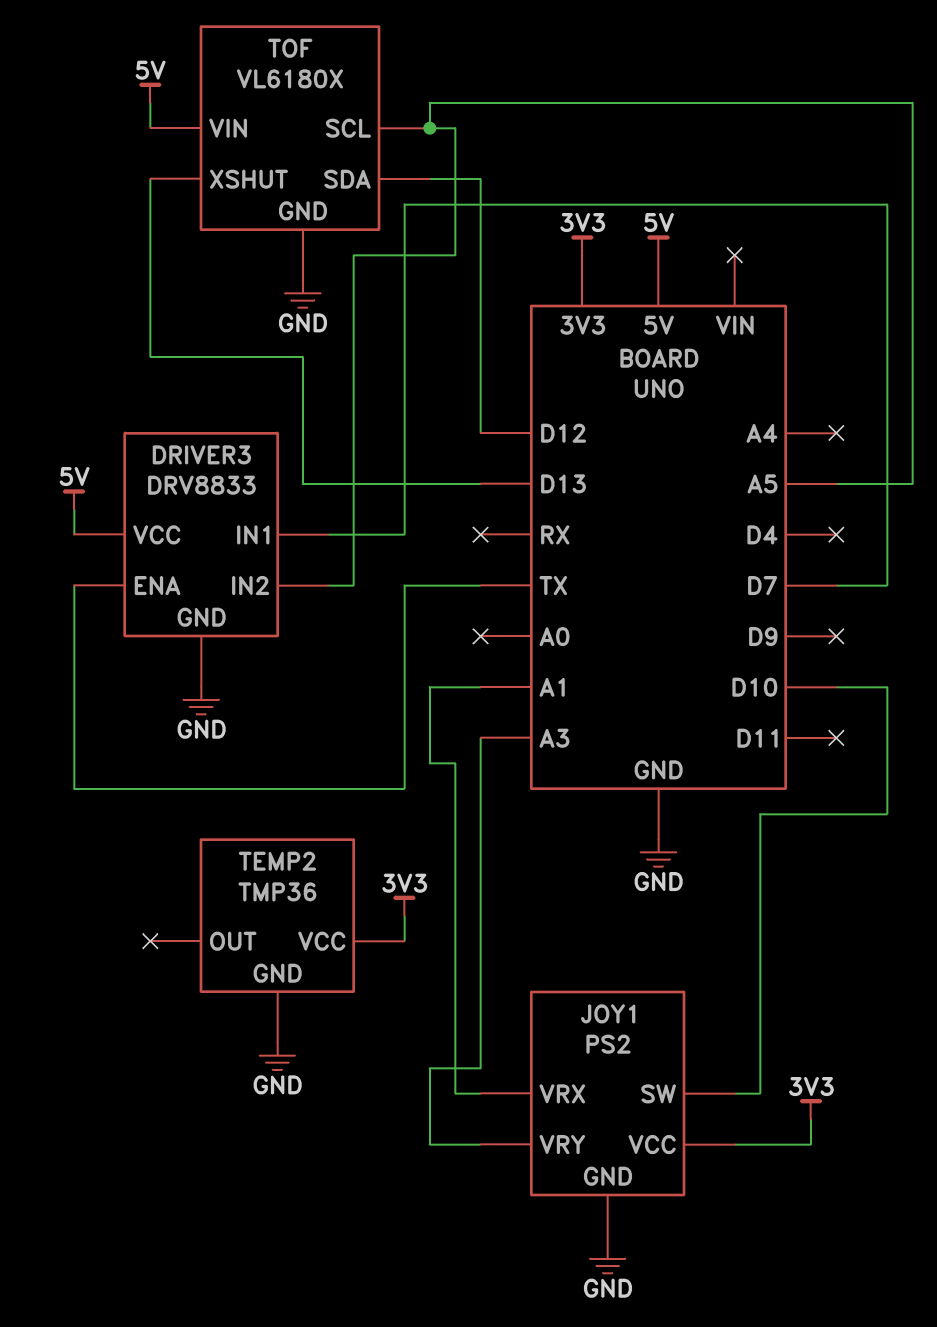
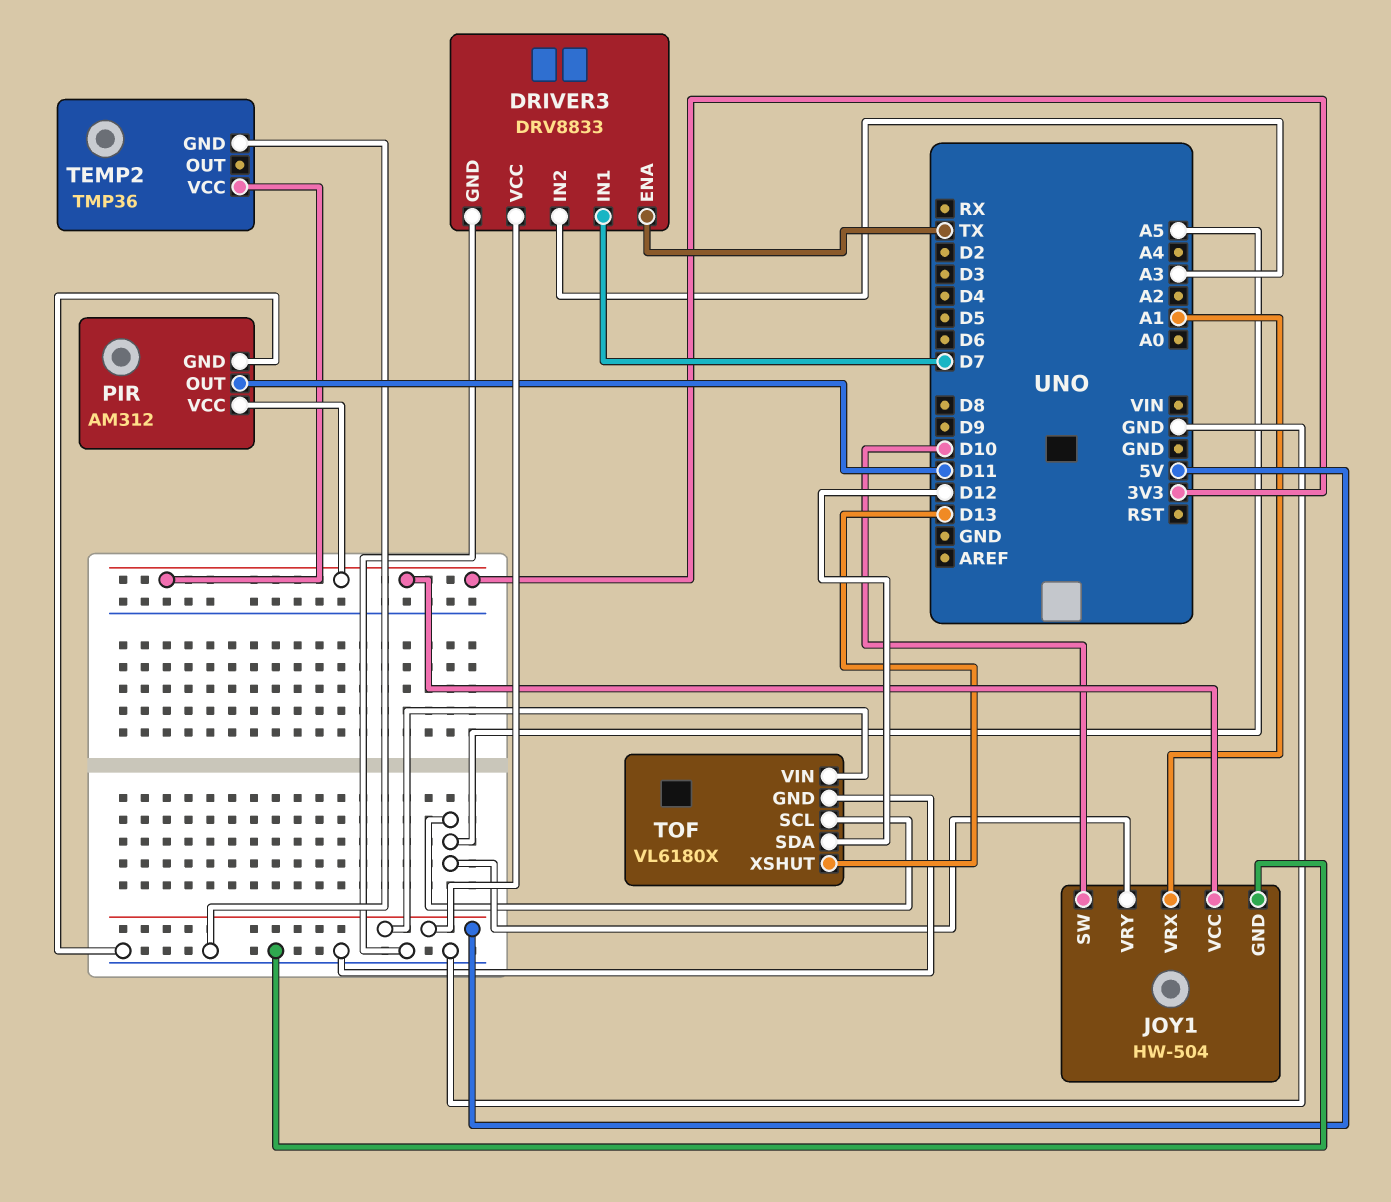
DRIVER3 pin IN2: A5 -> A3
JOY1: PS2 -> HW-504
JOY1 pin VRY: A3 -> A5
PIR: none -> AM312
PIR pin GND: none -> GND
PIR pin OUT: none -> D11
PIR pin VCC: none -> 3V3

